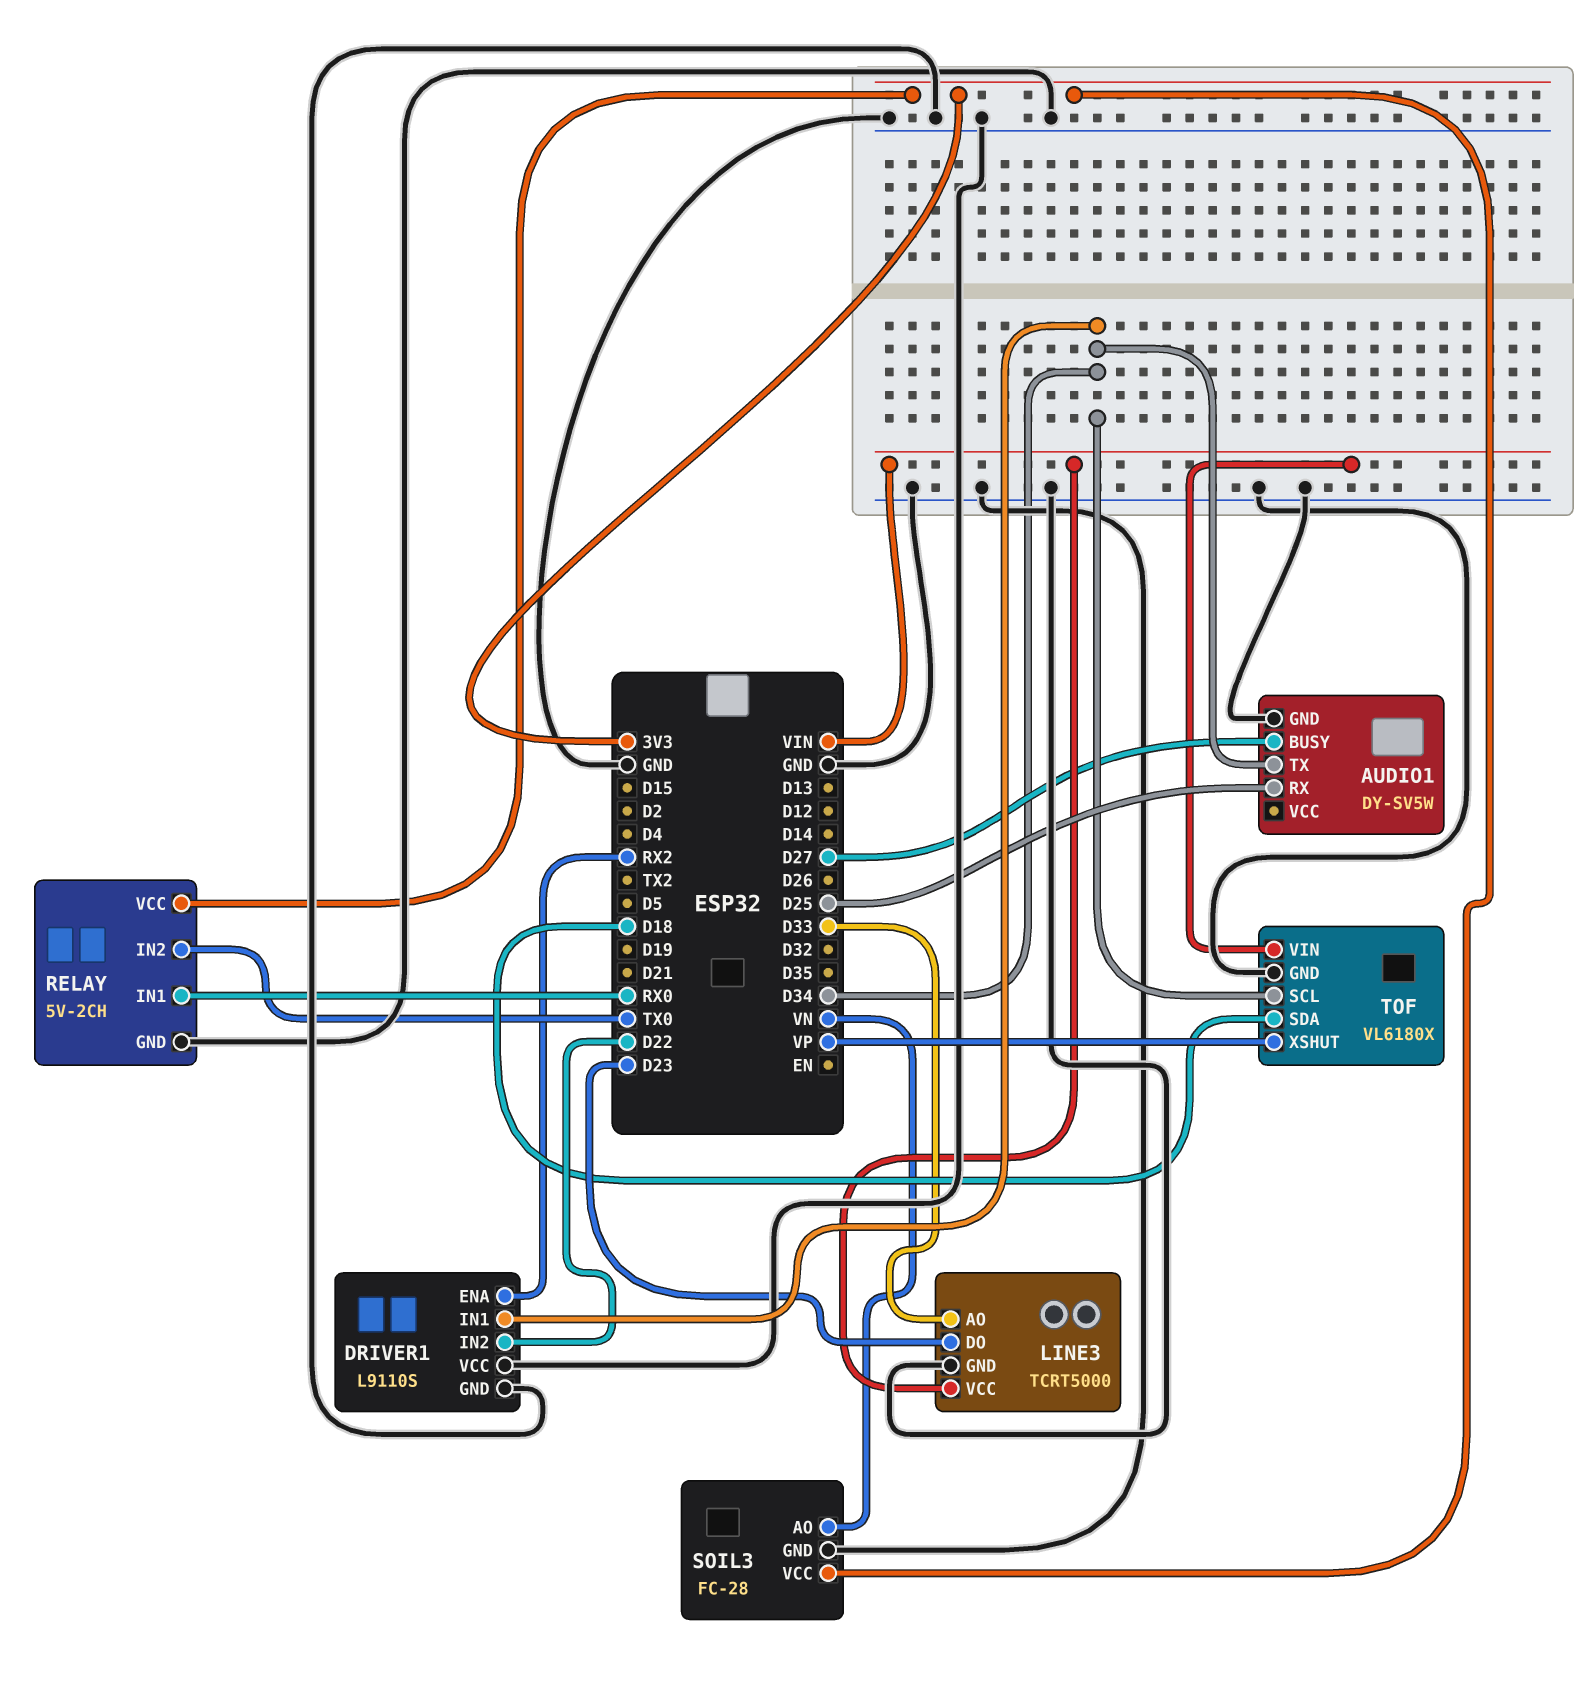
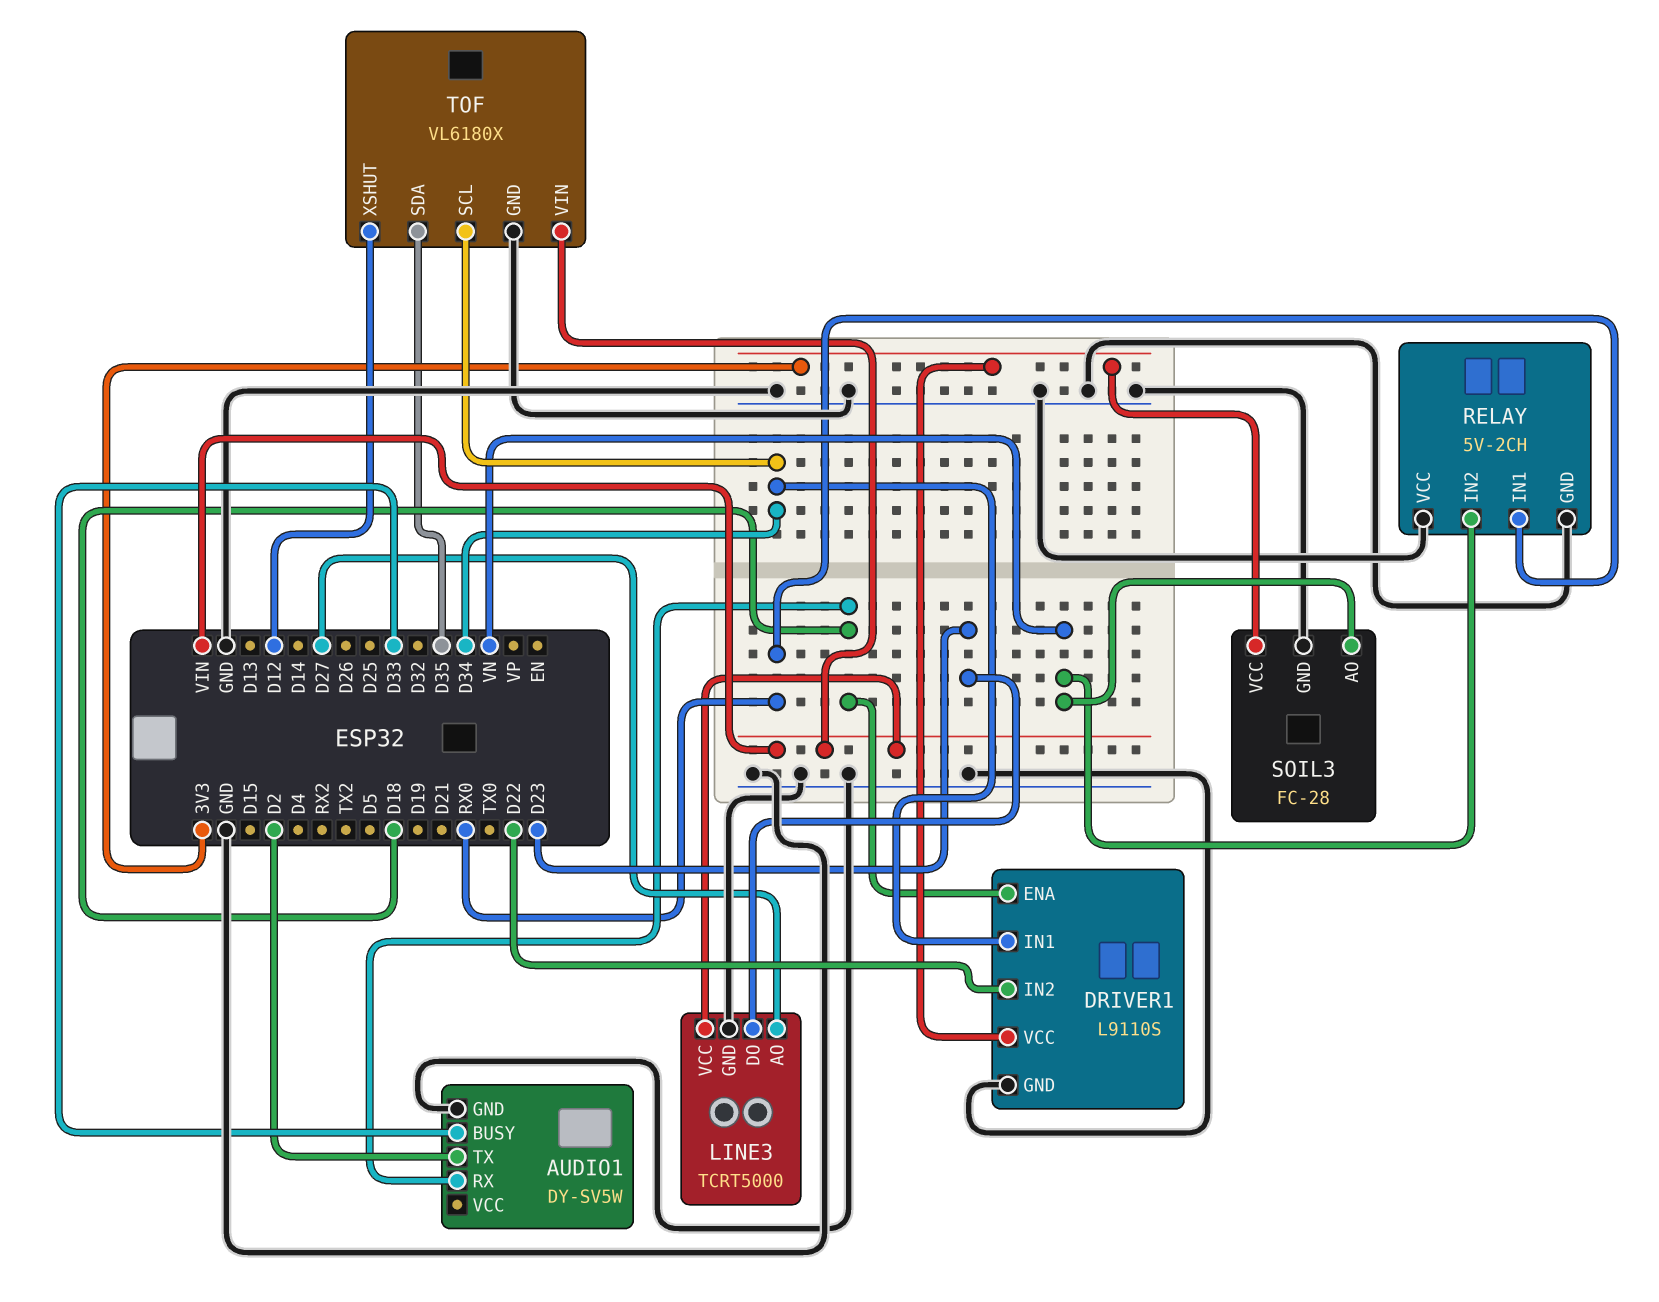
AUDIO1 pin BUSY: D27 -> D33
AUDIO1 pin RX: D25 -> D18
AUDIO1 pin TX: D34 -> D2
DRIVER1 pin ENA: RX2 -> D18
DRIVER1 pin VCC: GND -> 3V3
LINE3 pin AO: D33 -> D27
RELAY pin IN2: TX0 -> VN
RELAY pin VCC: 3V3 -> GND
TOF pin SDA: D18 -> D35
TOF pin XSHUT: VP -> D12

